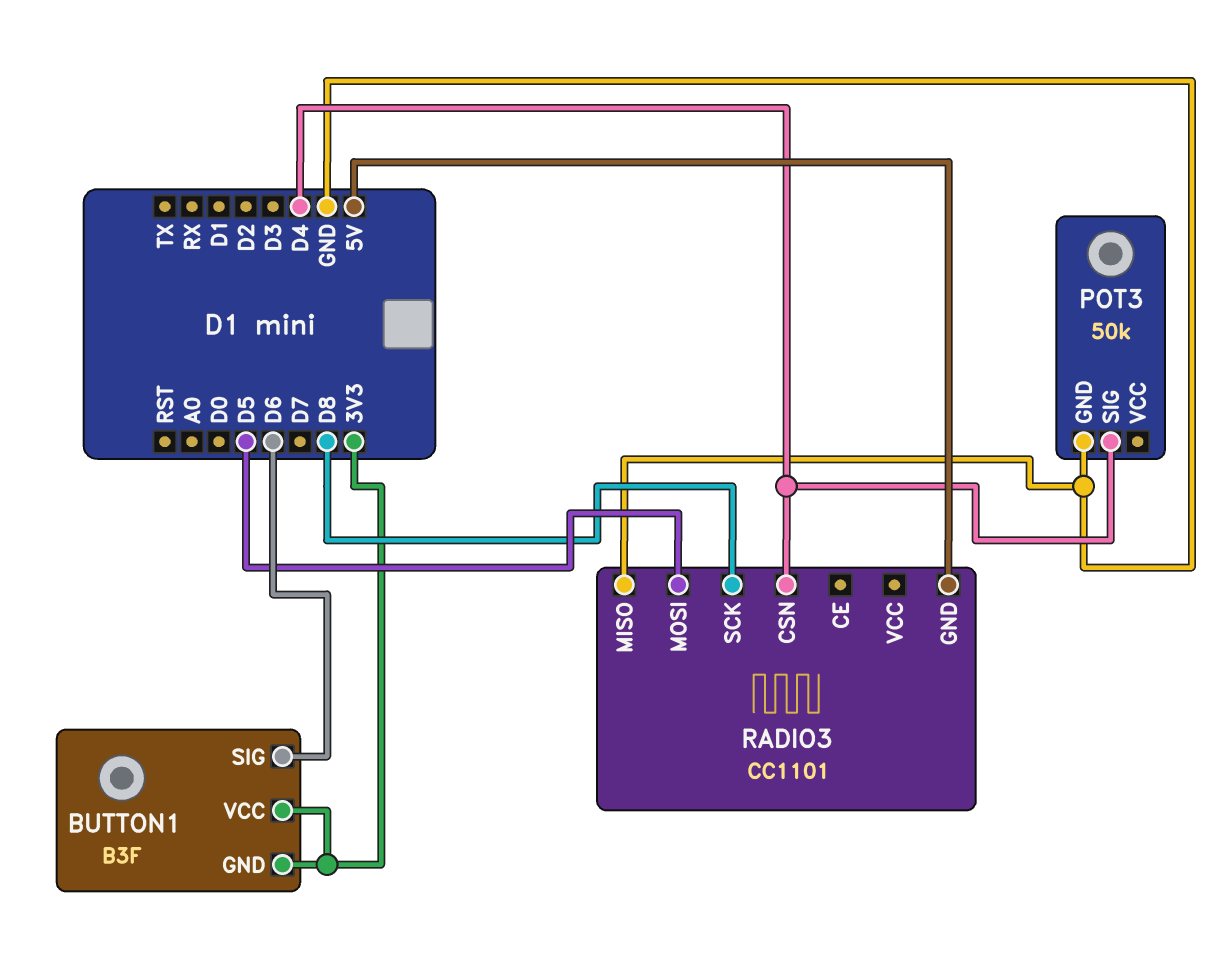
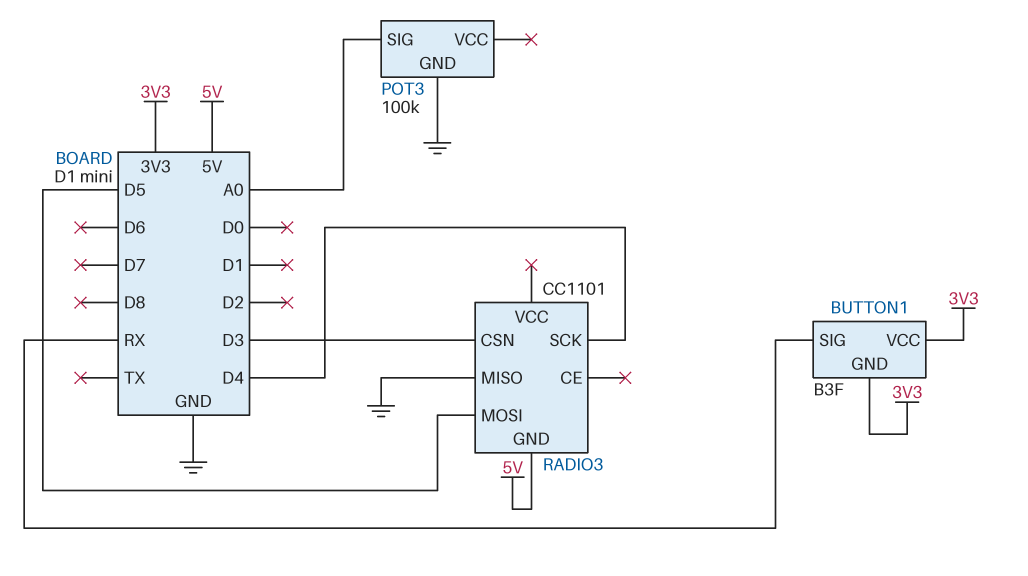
BUTTON1 pin SIG: D6 -> RX
POT3: 50k -> 100k
POT3 pin SIG: D4 -> A0
RADIO3 pin CSN: D4 -> D3
RADIO3 pin SCK: D8 -> D4

